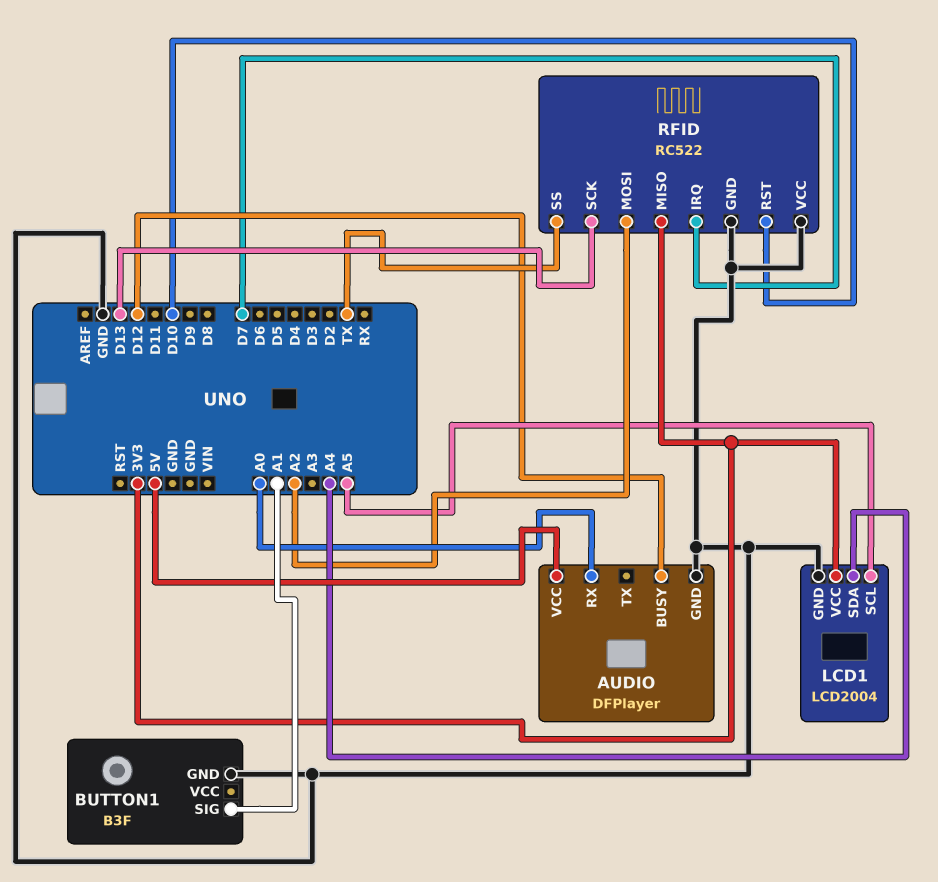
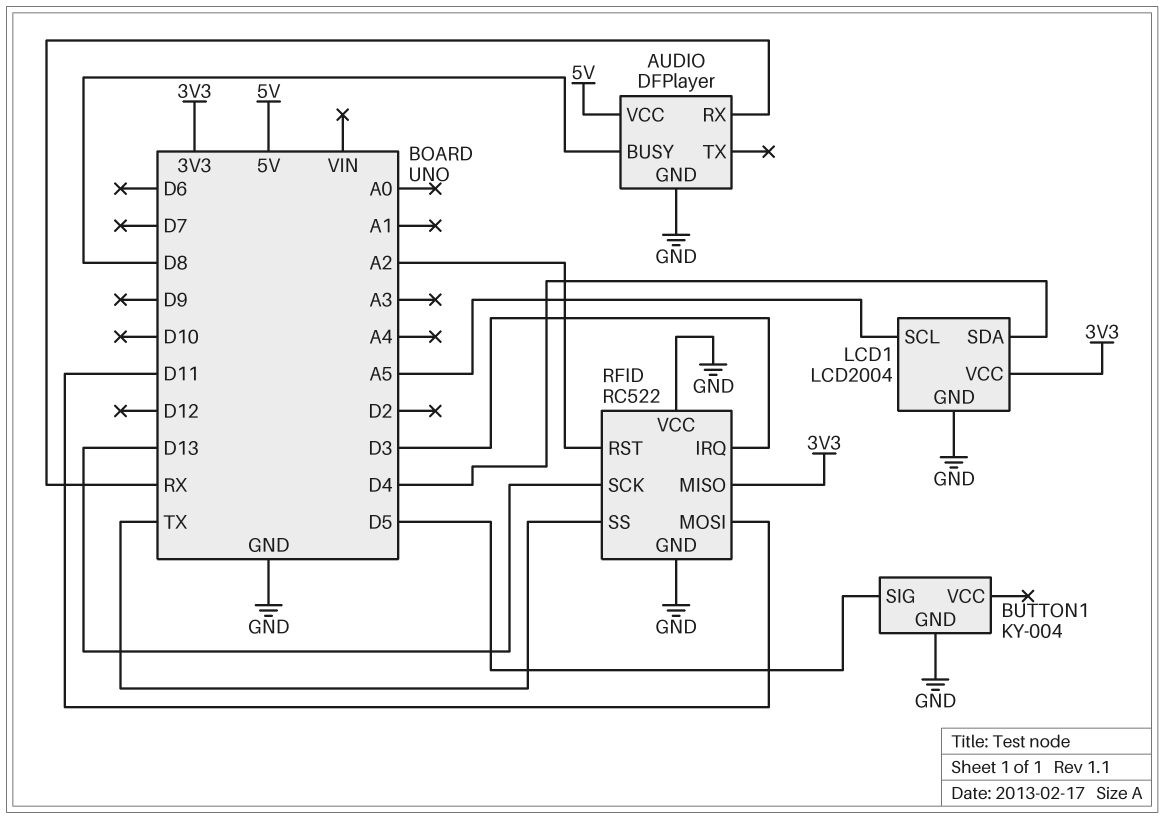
AUDIO pin BUSY: D12 -> D8
AUDIO pin RX: A0 -> RX
BUTTON1: B3F -> KY-004
BUTTON1 pin SIG: A1 -> D5
LCD1 pin SDA: A4 -> D4
RFID pin IRQ: D7 -> D3
RFID pin MOSI: A2 -> D11
RFID pin RST: D10 -> A2

